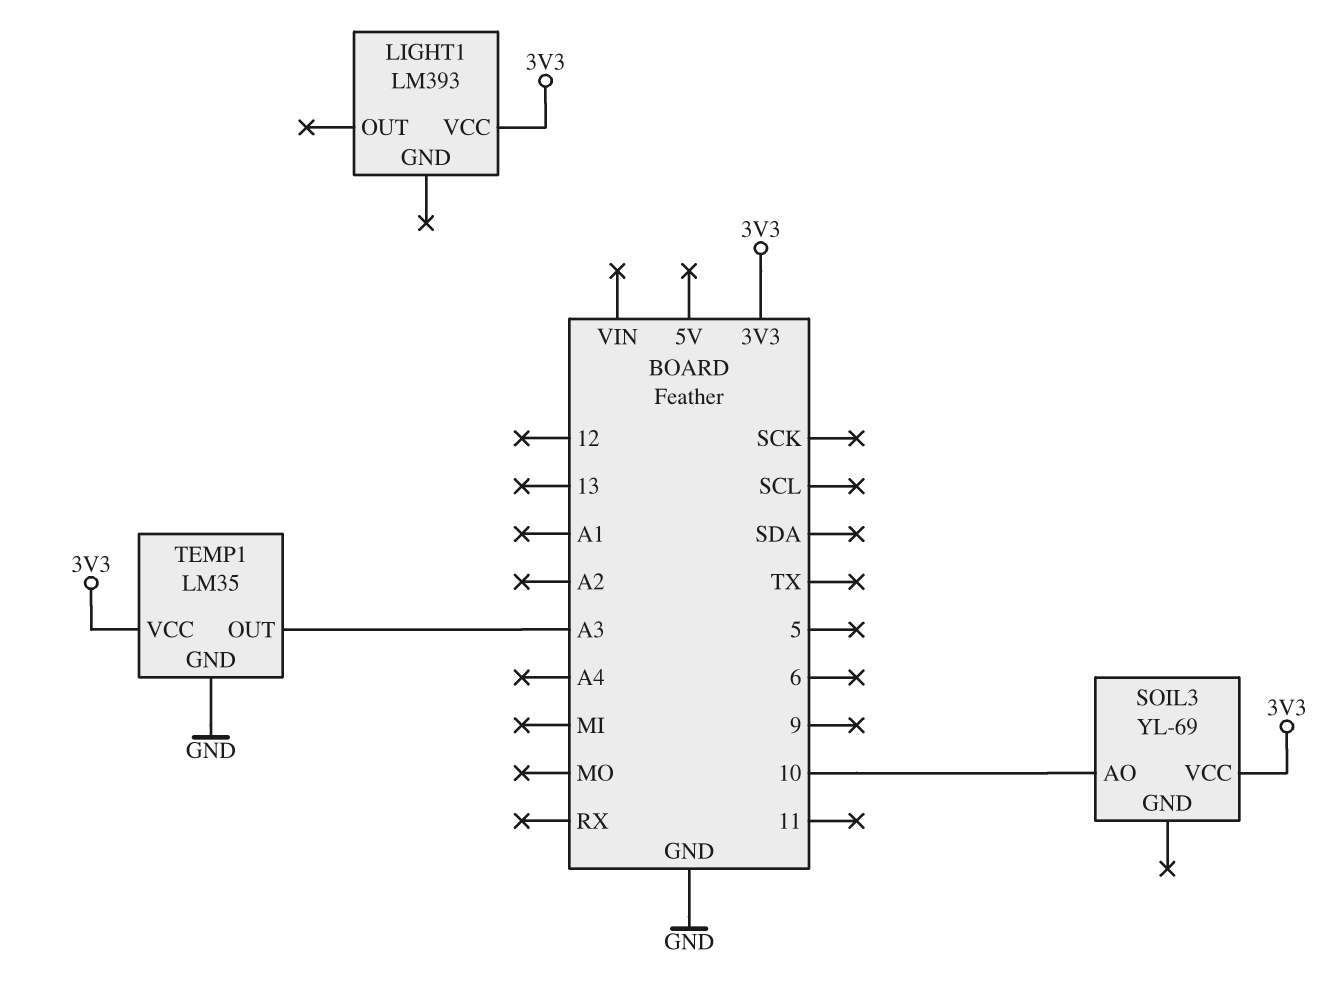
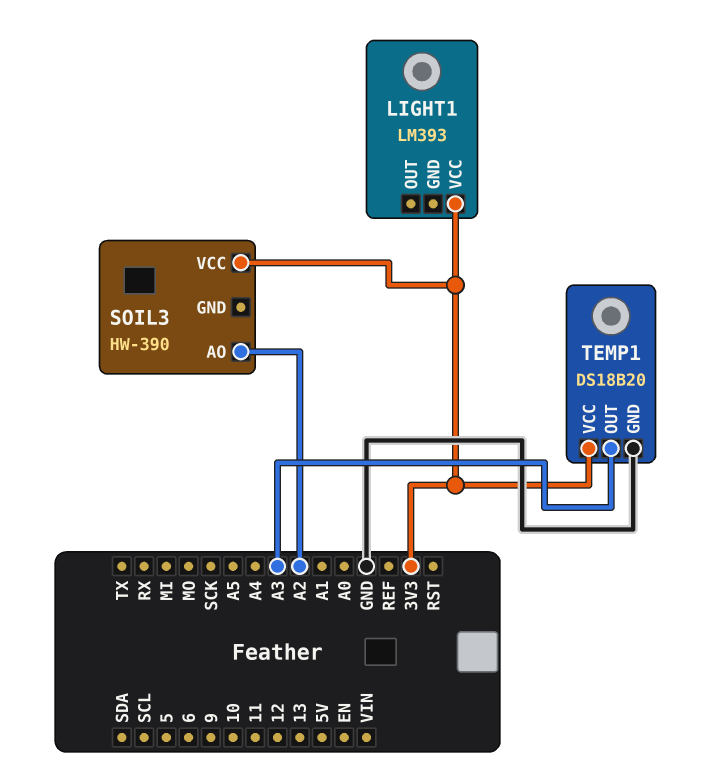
SOIL3: YL-69 -> HW-390
SOIL3 pin AO: 10 -> A2
TEMP1: LM35 -> DS18B20

